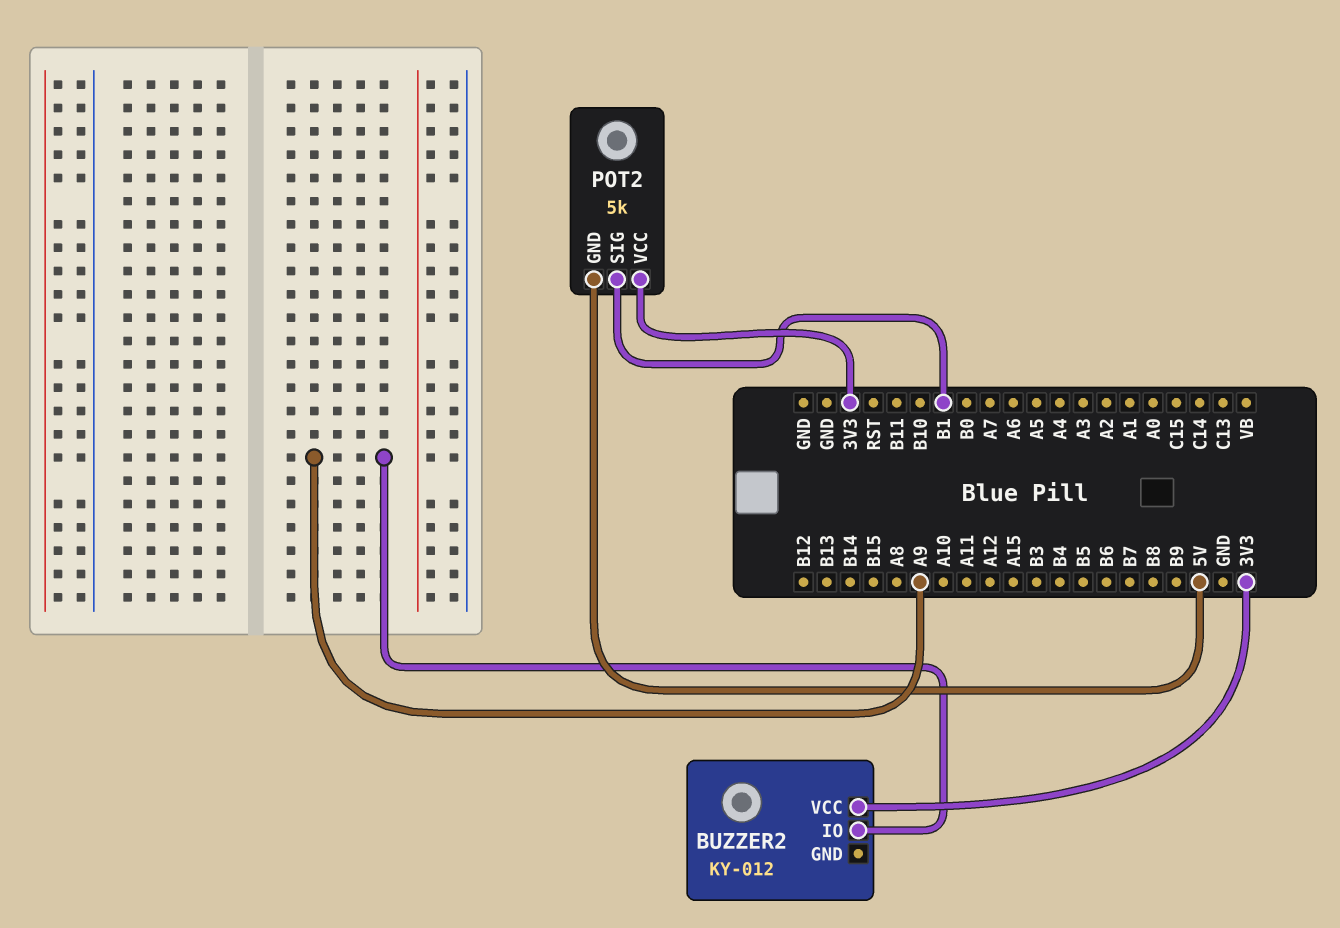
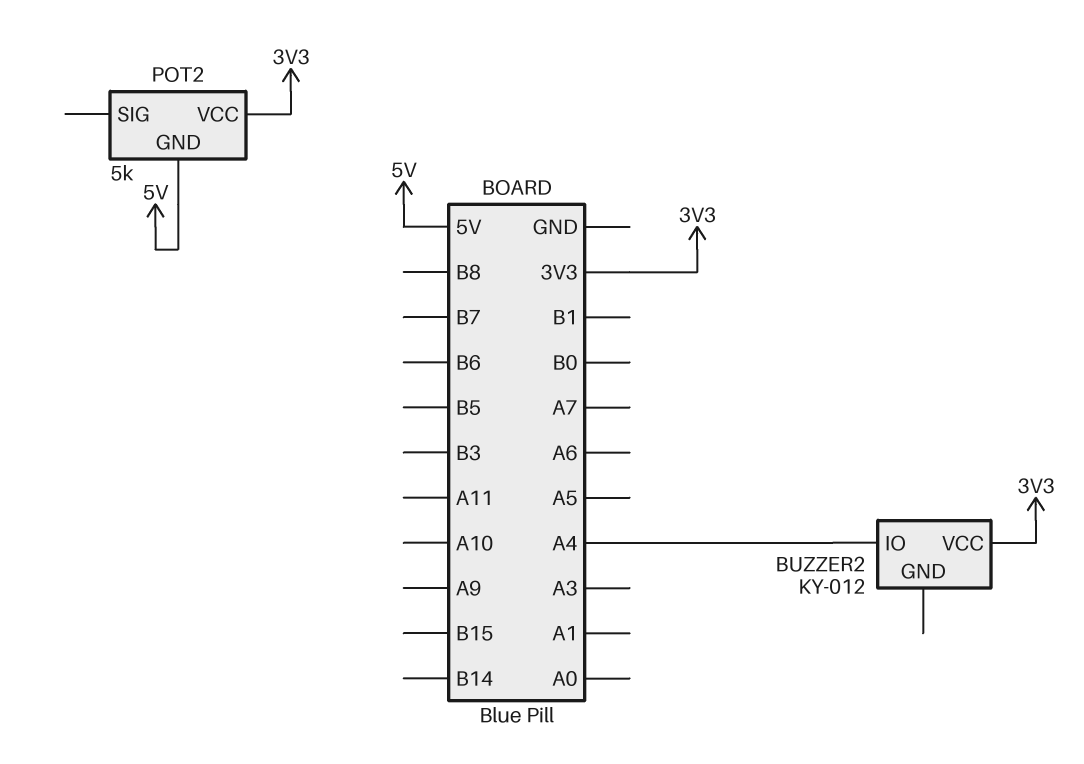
BUZZER2 pin IO: A9 -> A4
POT2 pin SIG: B1 -> none

